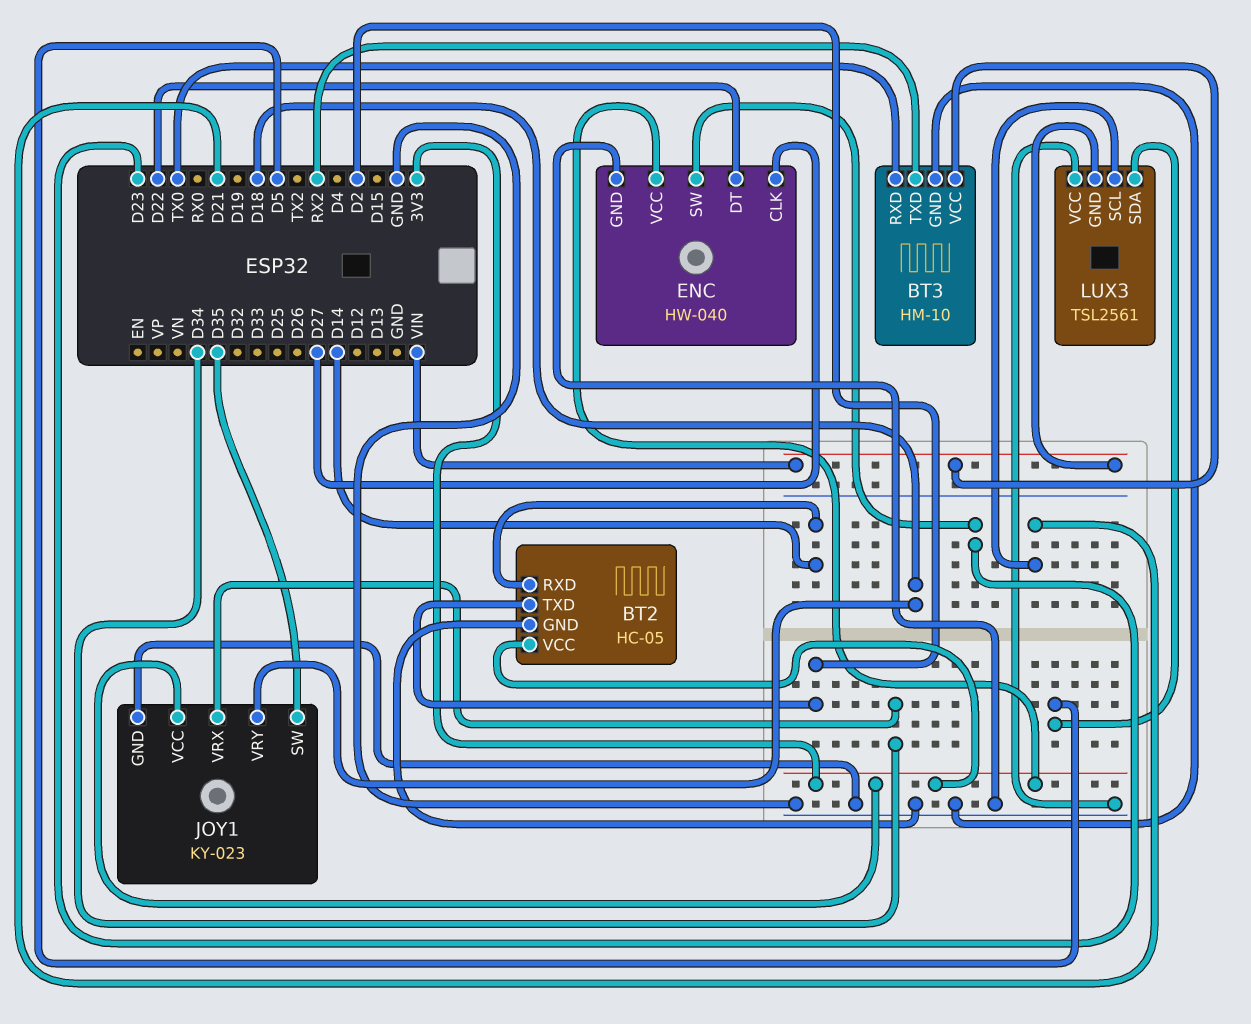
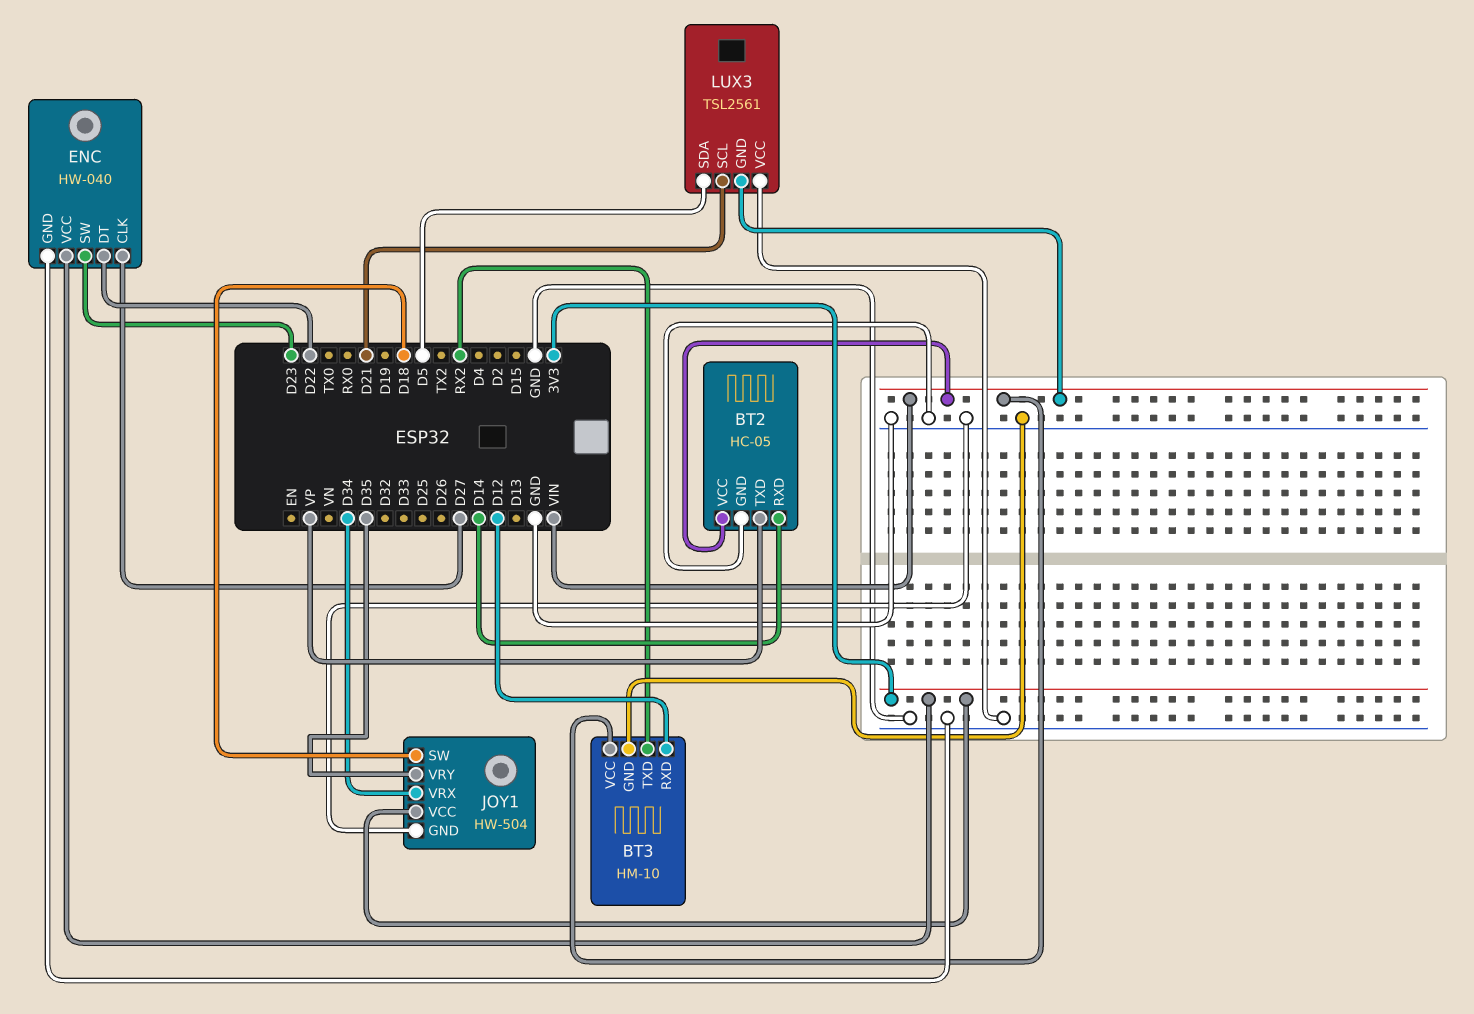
BT2 pin TXD: D2 -> VP
BT2 pin VCC: 3V3 -> VIN
BT3 pin RXD: TX0 -> D12
JOY1: KY-023 -> HW-504
JOY1 pin SW: D35 -> D18
JOY1 pin VRY: D18 -> D35

